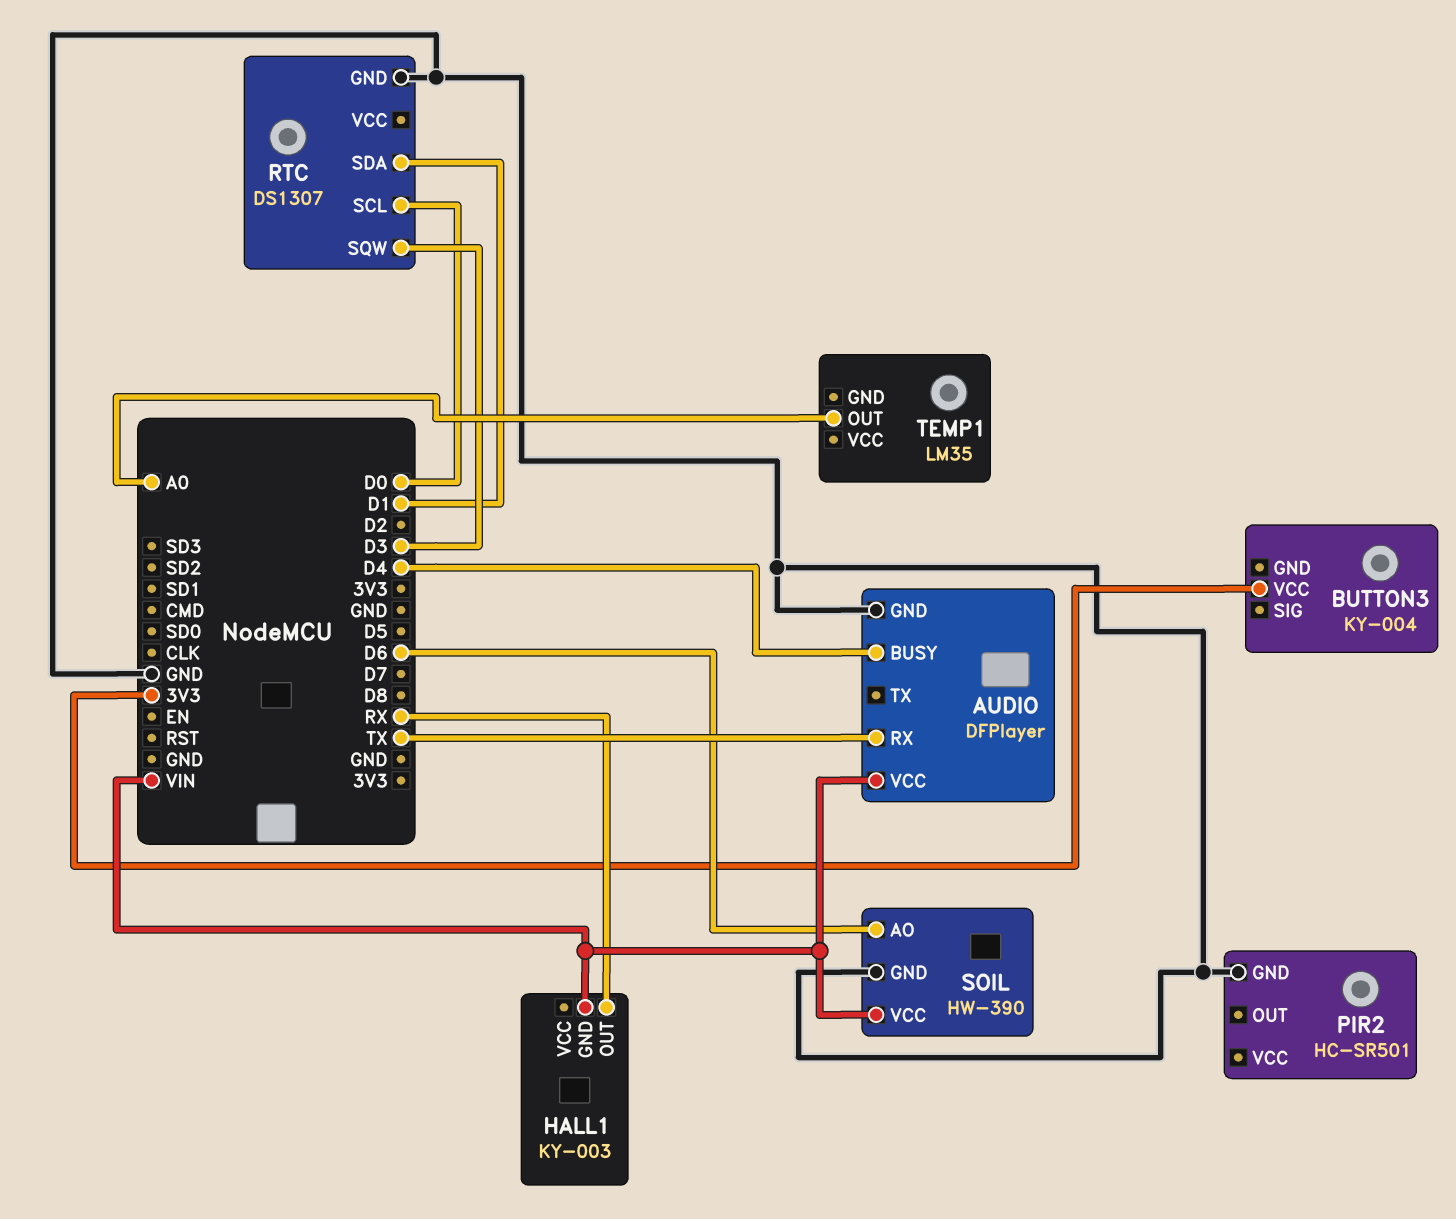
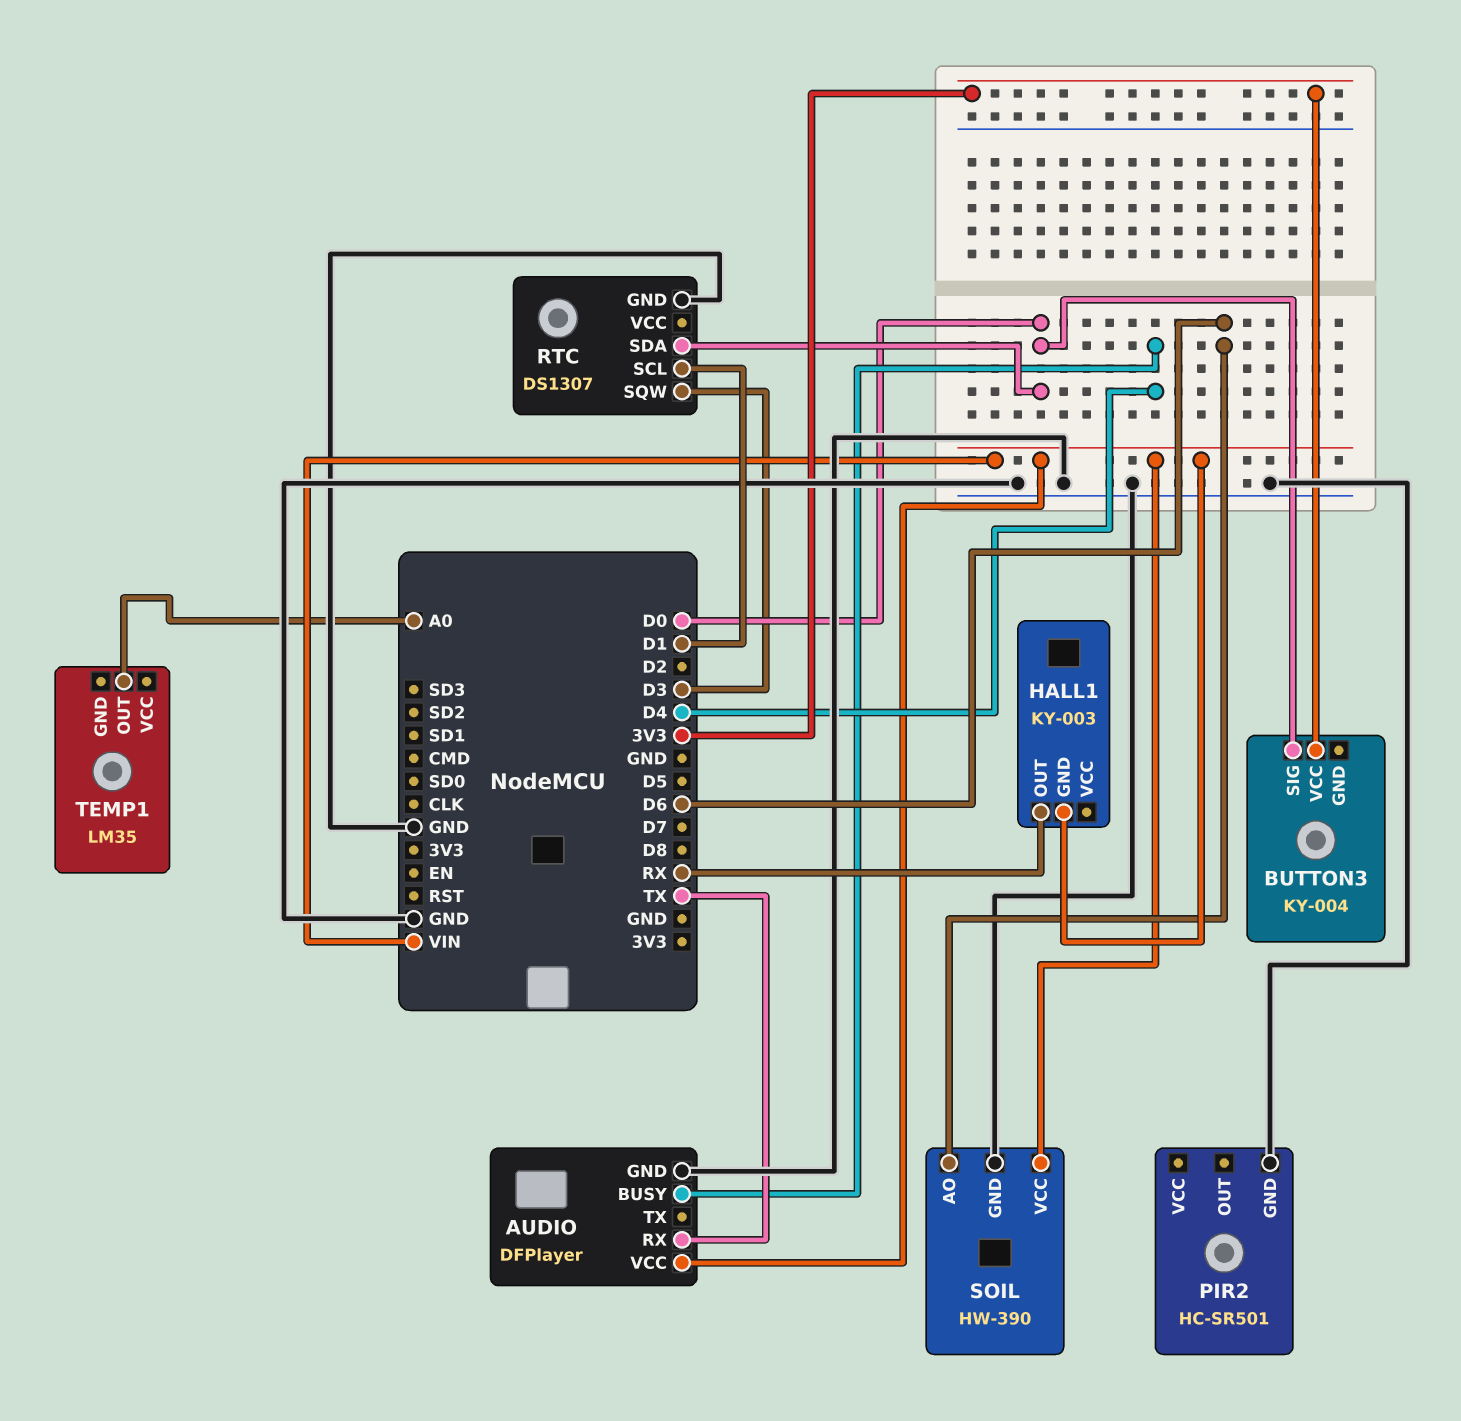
BUTTON3 pin SIG: none -> D0
RTC pin SCL: D0 -> D1
RTC pin SDA: D1 -> D0

